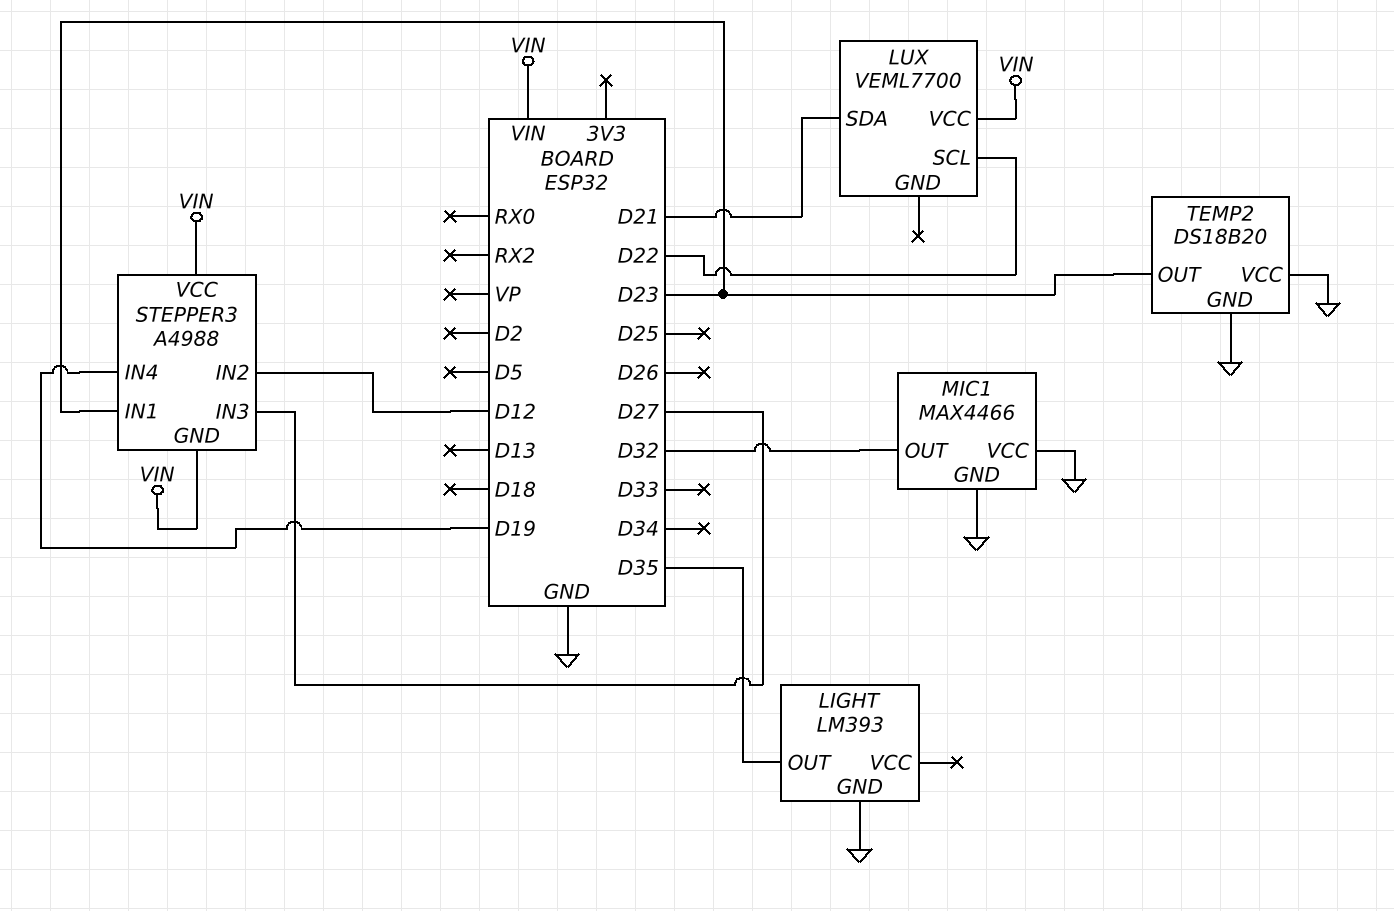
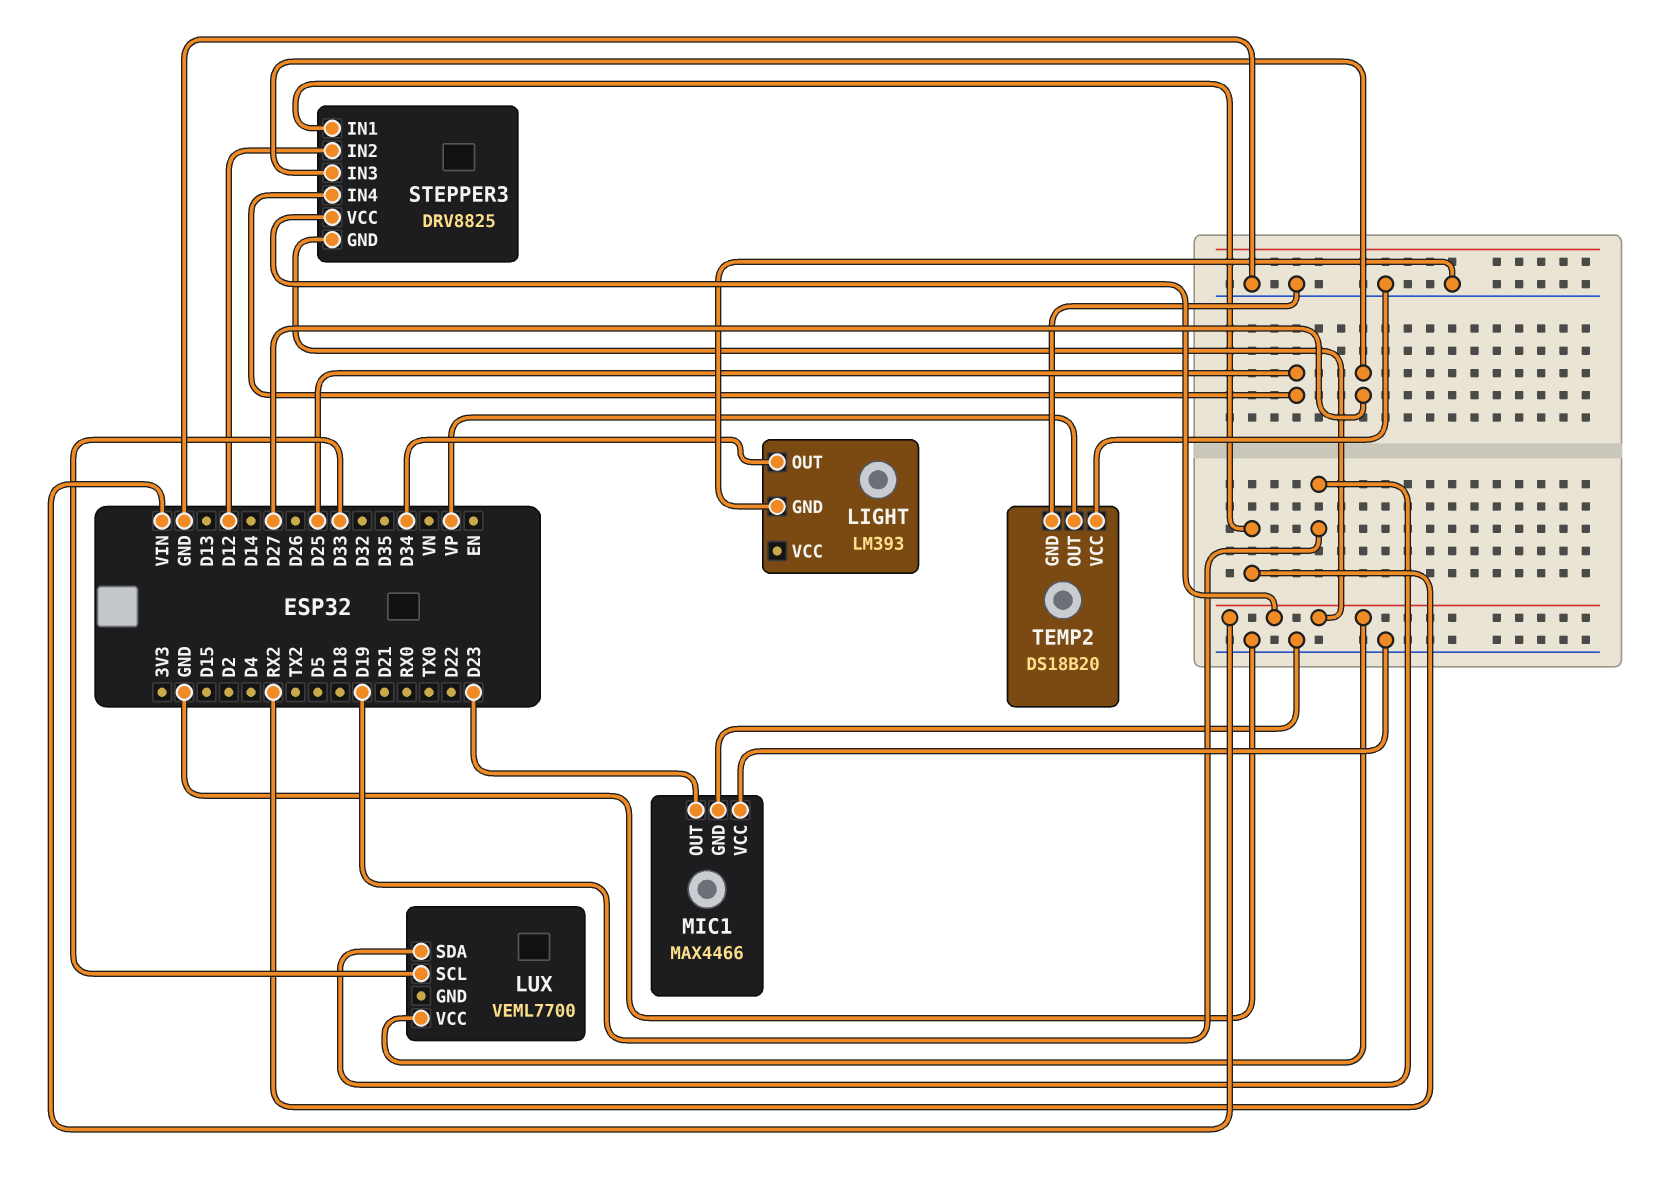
LIGHT pin OUT: D35 -> D34
LUX pin SCL: D22 -> D33
LUX pin SDA: D21 -> D19
MIC1 pin OUT: D32 -> D23
STEPPER3: A4988 -> DRV8825
STEPPER3 pin IN1: D23 -> RX2
STEPPER3 pin IN4: D19 -> D25
TEMP2 pin OUT: D23 -> VP

